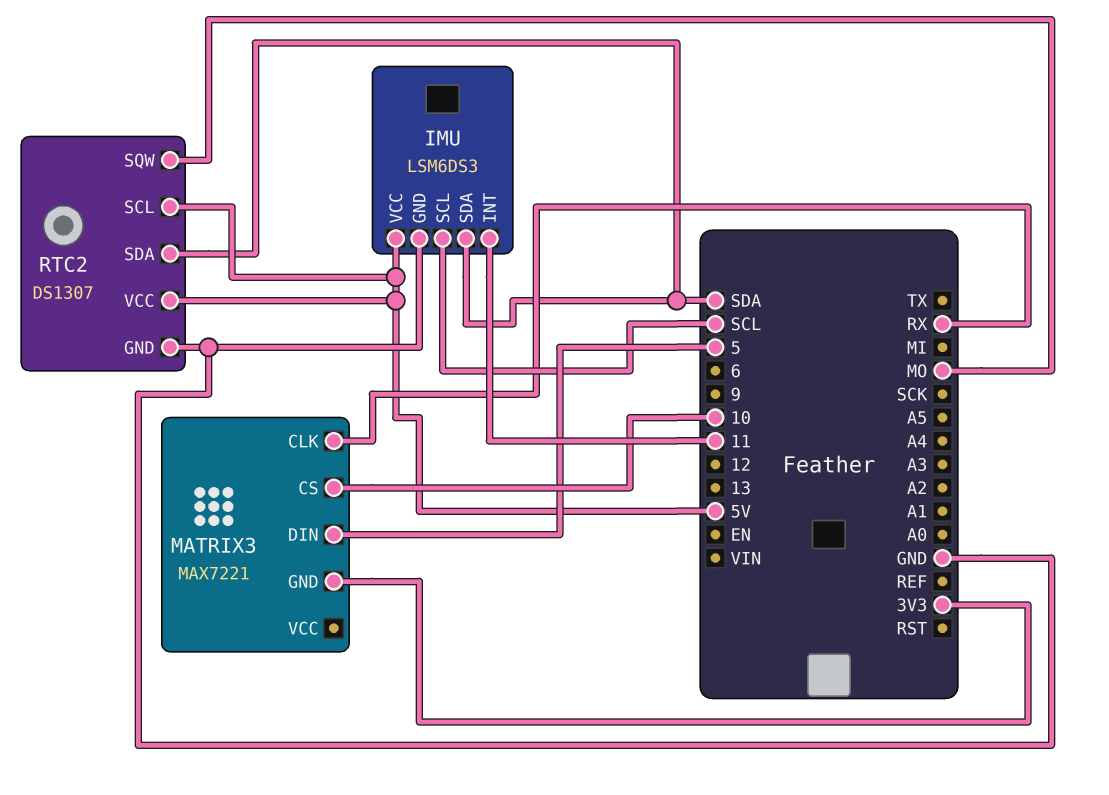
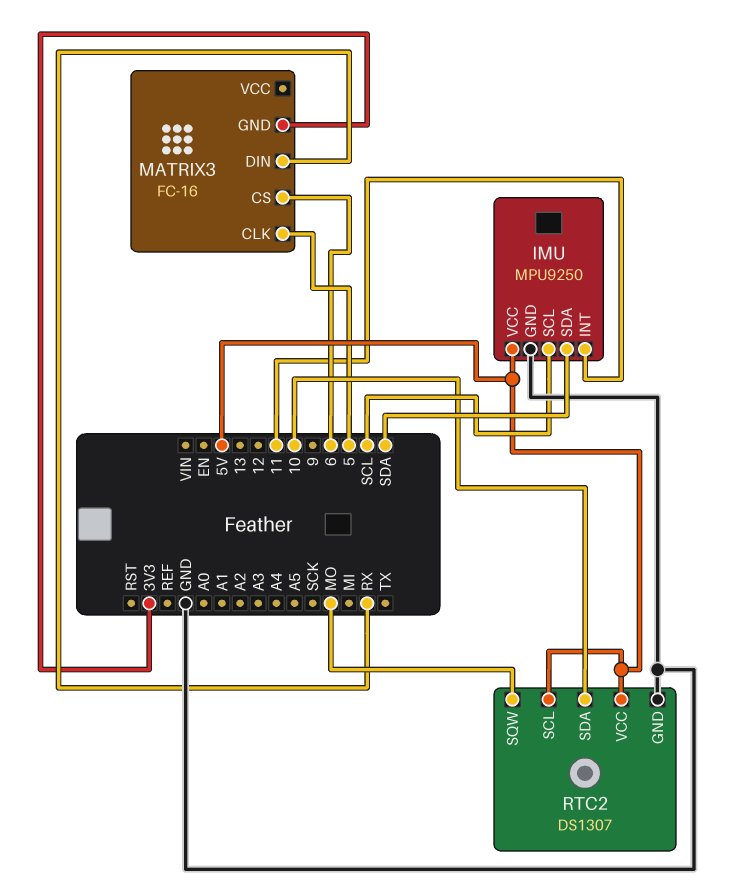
IMU: LSM6DS3 -> MPU9250
MATRIX3: MAX7221 -> FC-16
MATRIX3 pin CLK: RX -> 5
MATRIX3 pin CS: 10 -> 6
MATRIX3 pin DIN: 5 -> RX
RTC2 pin SDA: SDA -> 10

